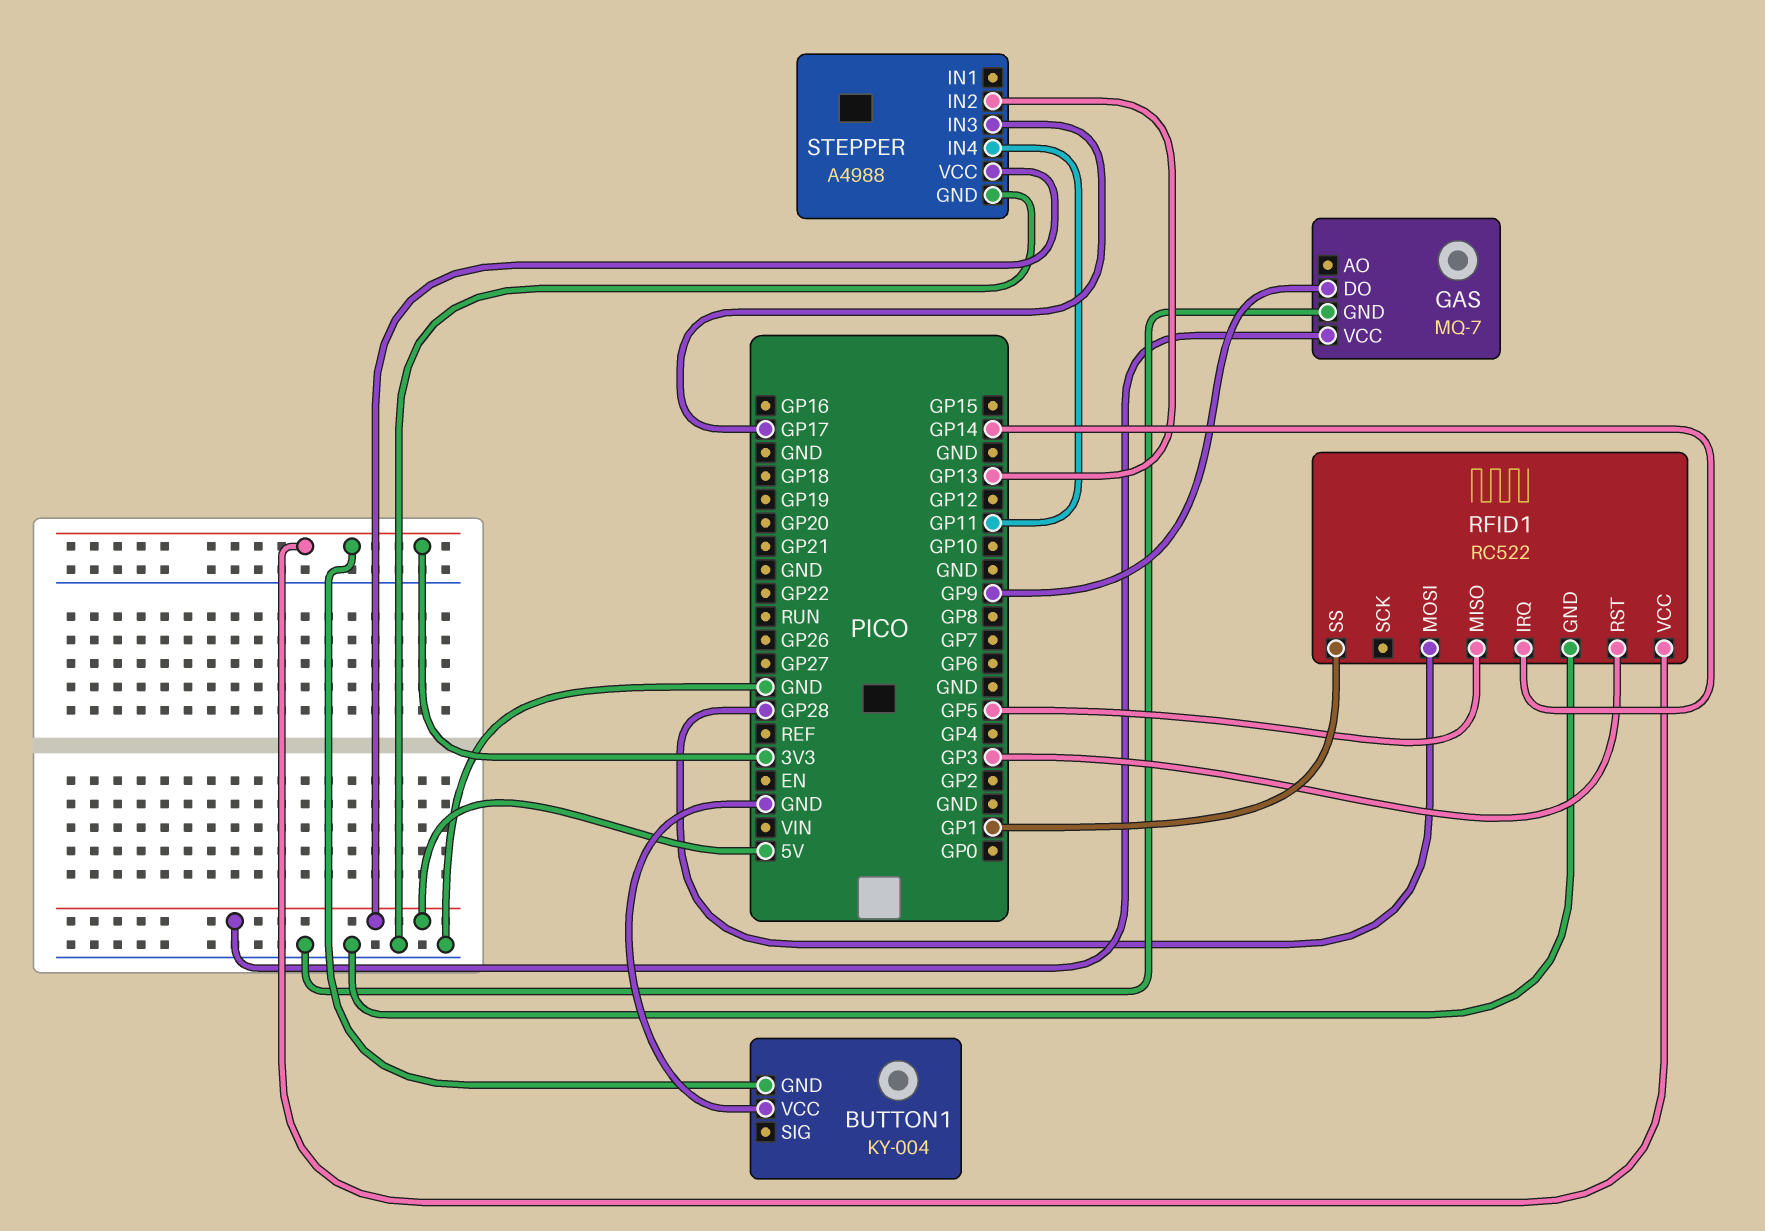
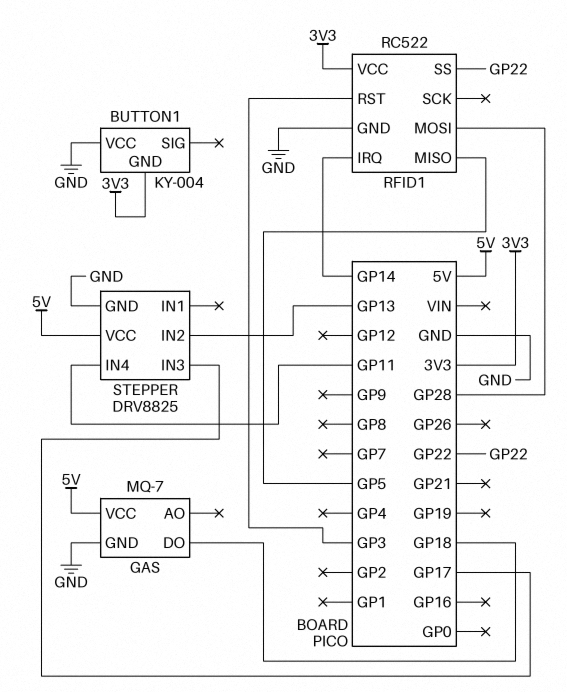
GAS pin DO: GP9 -> GP18
RFID1 pin SS: GP1 -> GP22
STEPPER: A4988 -> DRV8825

